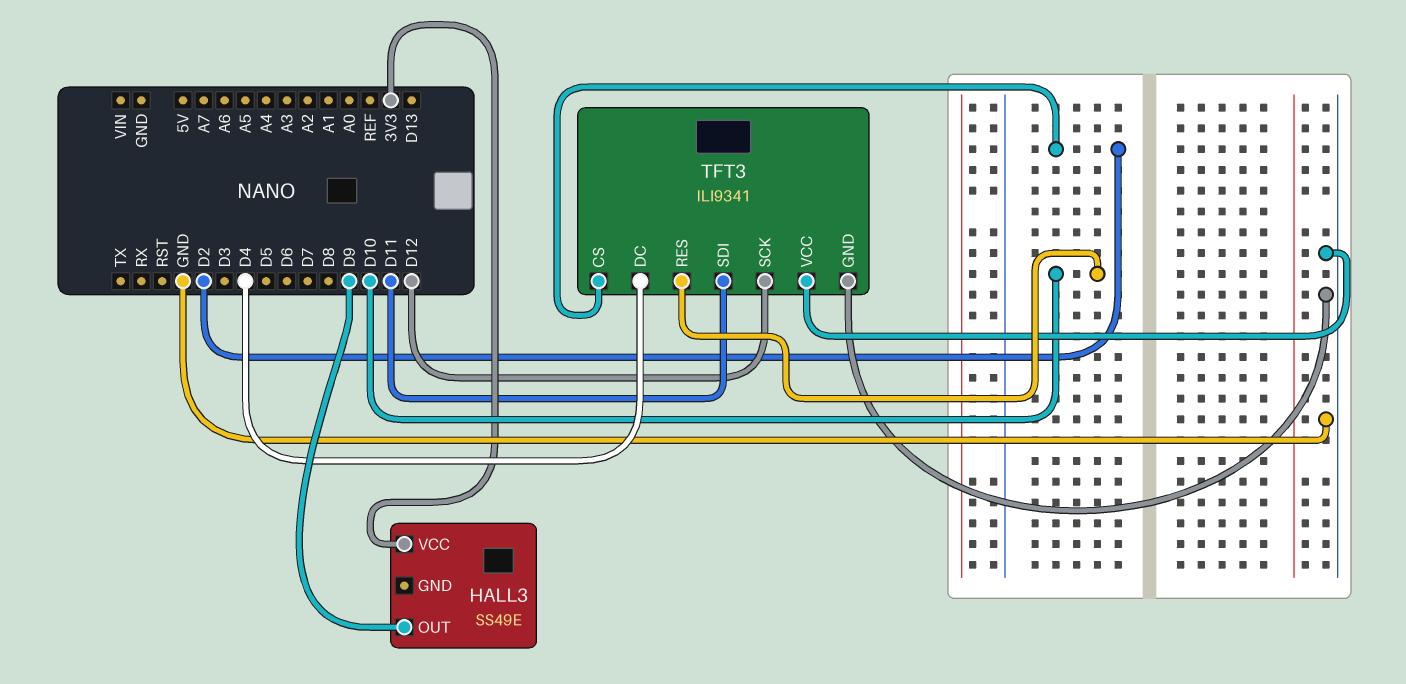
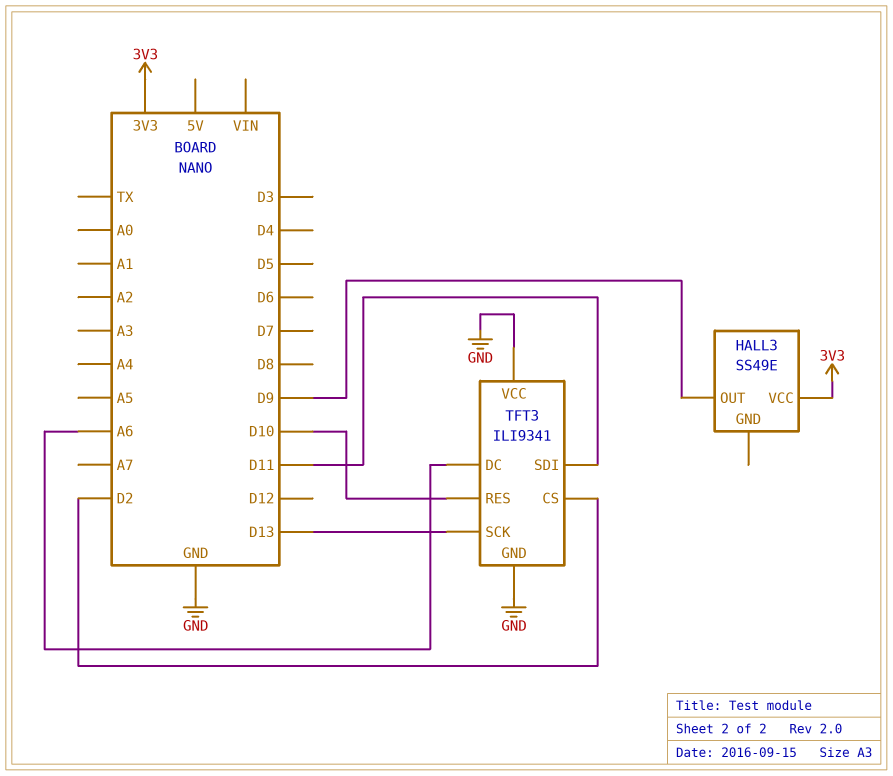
TFT3 pin DC: D4 -> A6
TFT3 pin SCK: D12 -> D13

